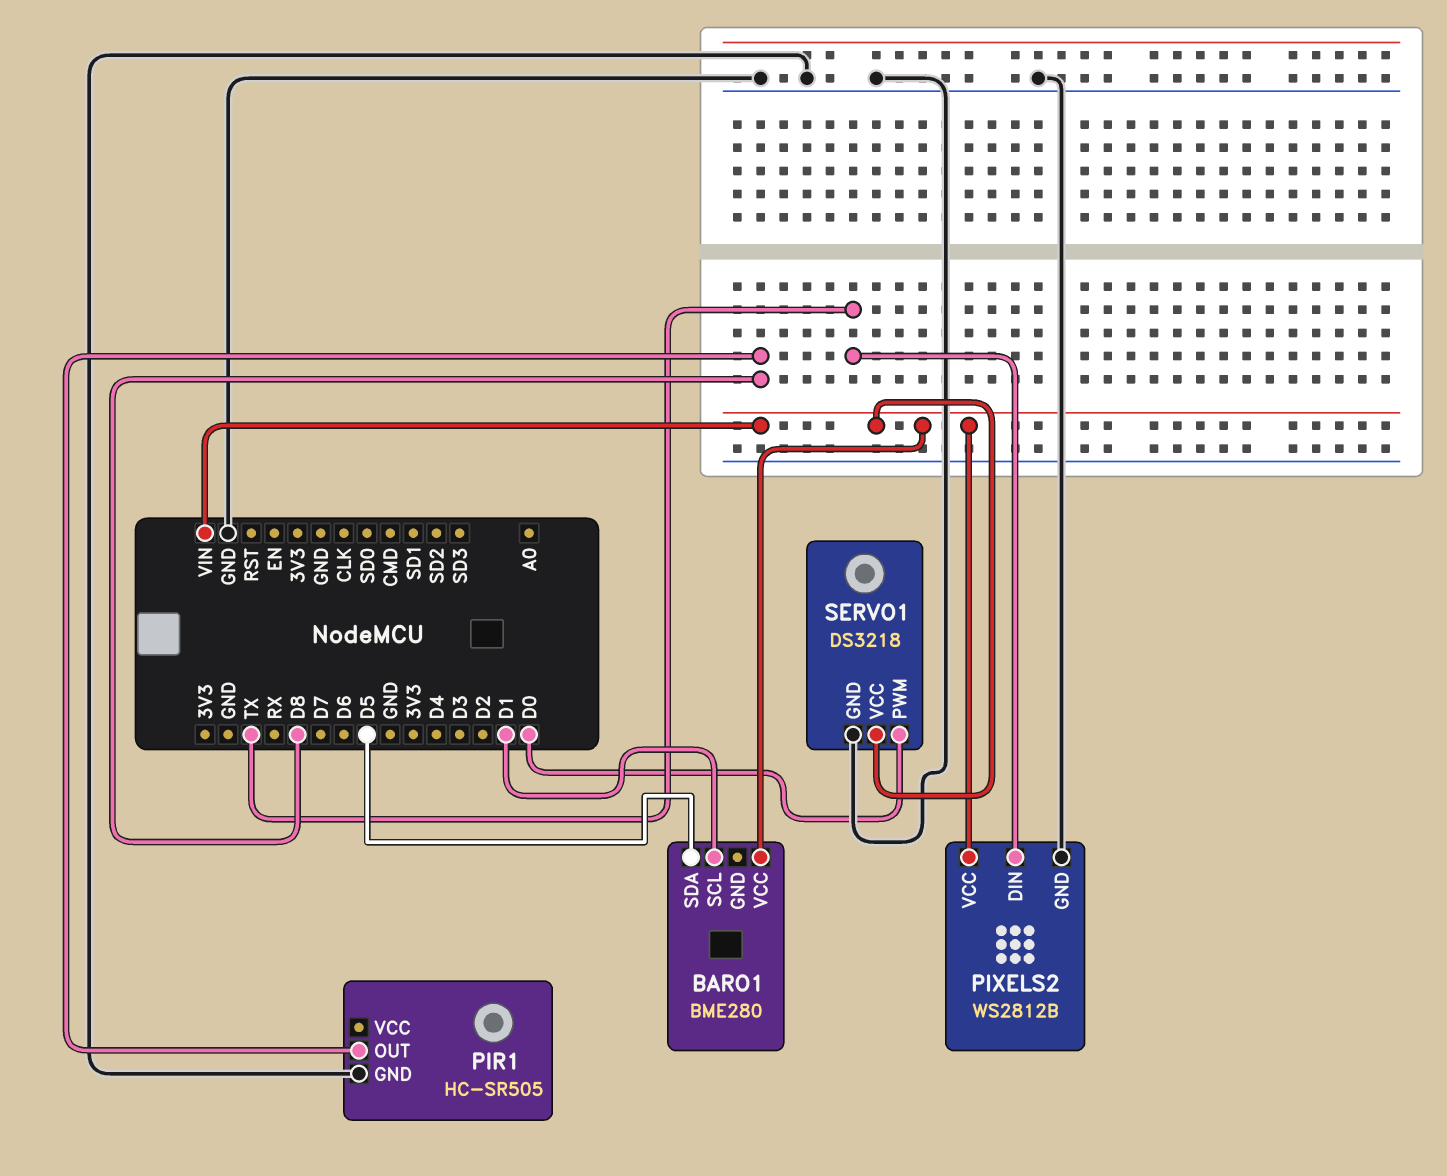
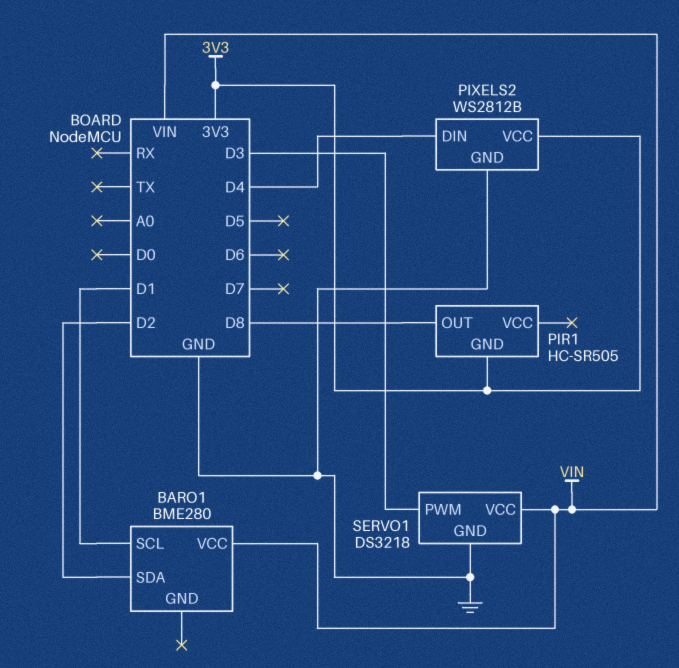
BARO1 pin SDA: D5 -> D2
PIR1 pin GND: GND -> 3V3
PIXELS2 pin DIN: TX -> D4
PIXELS2 pin VCC: VIN -> 3V3
SERVO1 pin PWM: D0 -> D3

